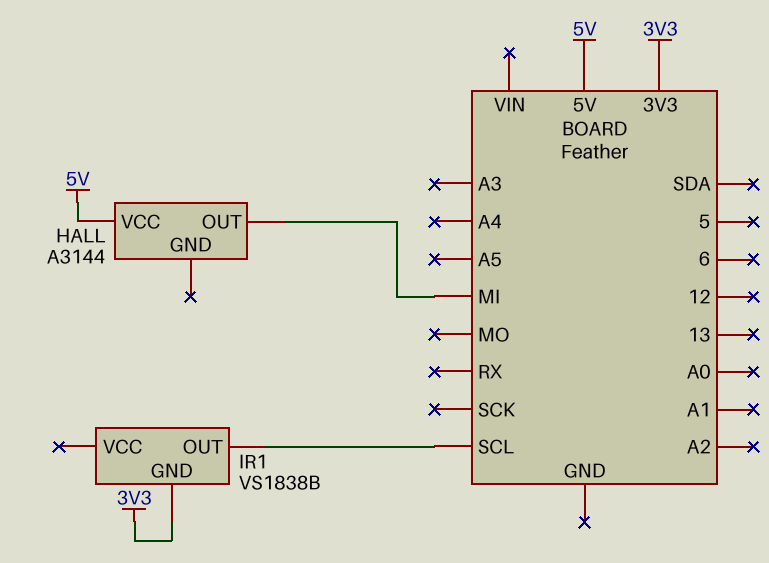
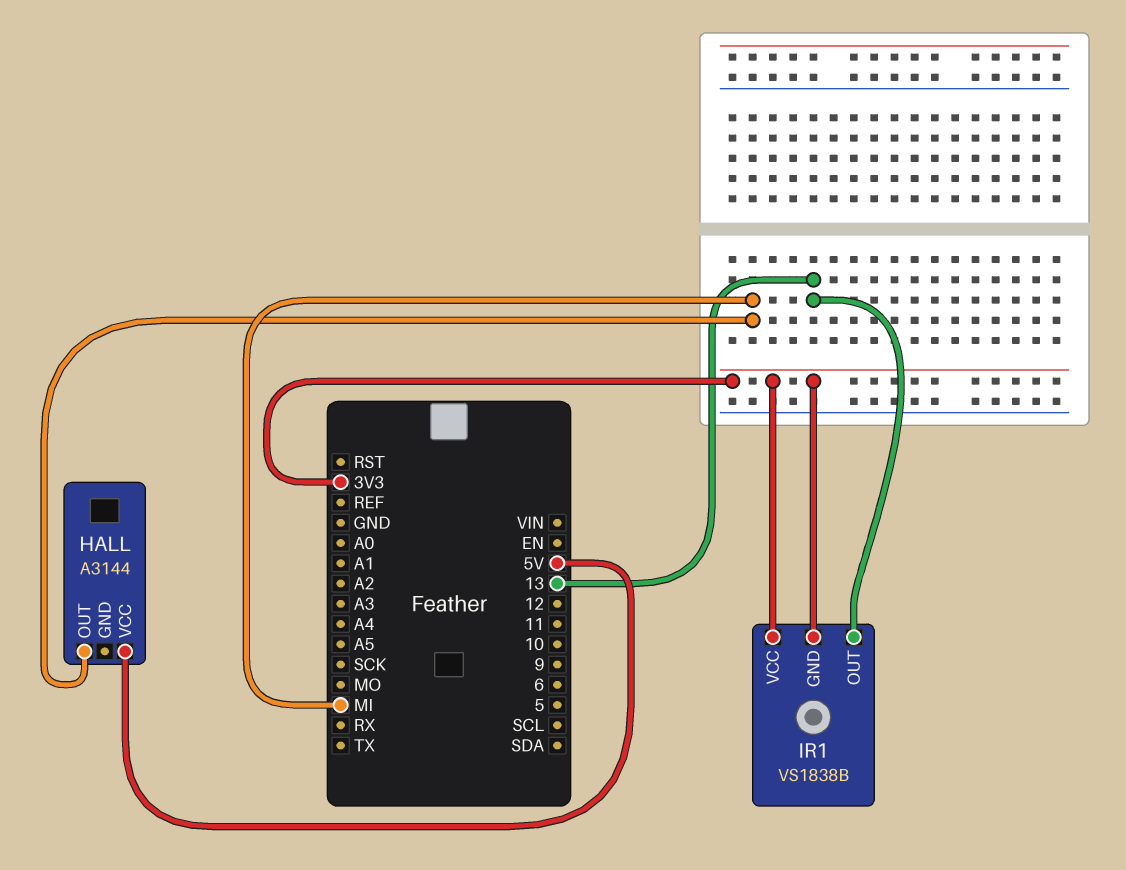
IR1 pin OUT: SCL -> 13
IR1 pin VCC: none -> 3V3

